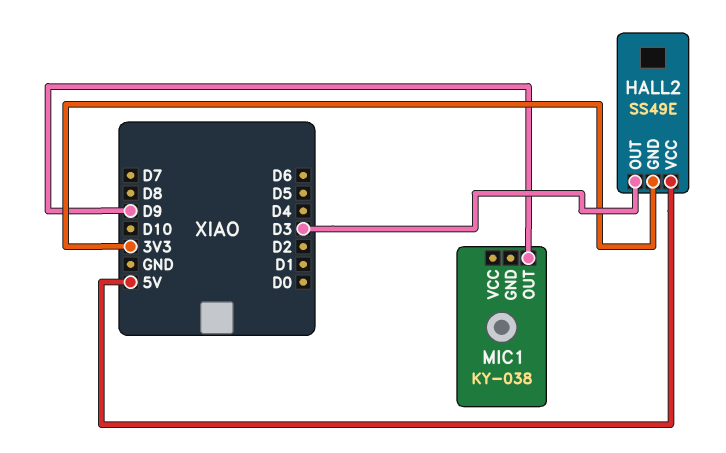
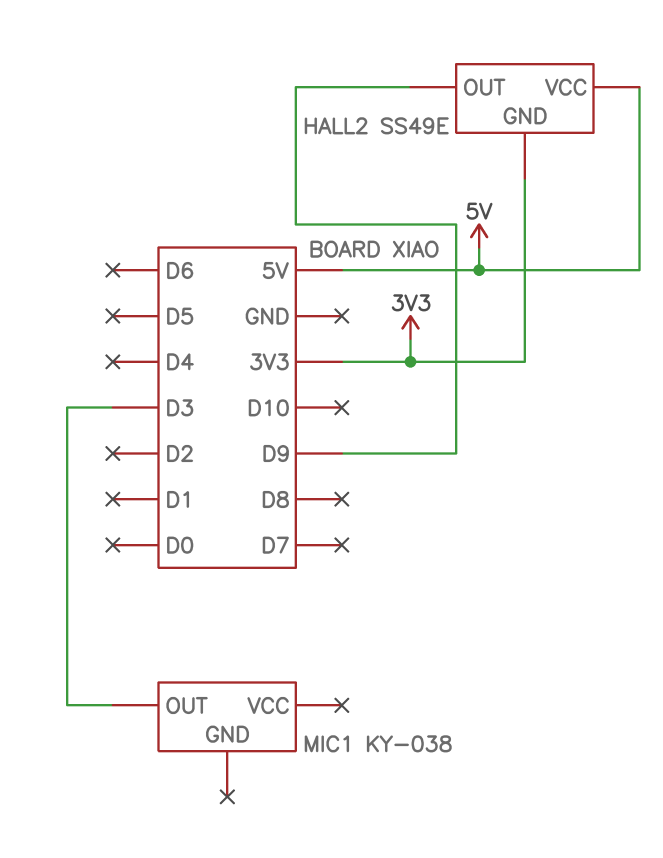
HALL2 pin OUT: D3 -> D9
MIC1 pin OUT: D9 -> D3

